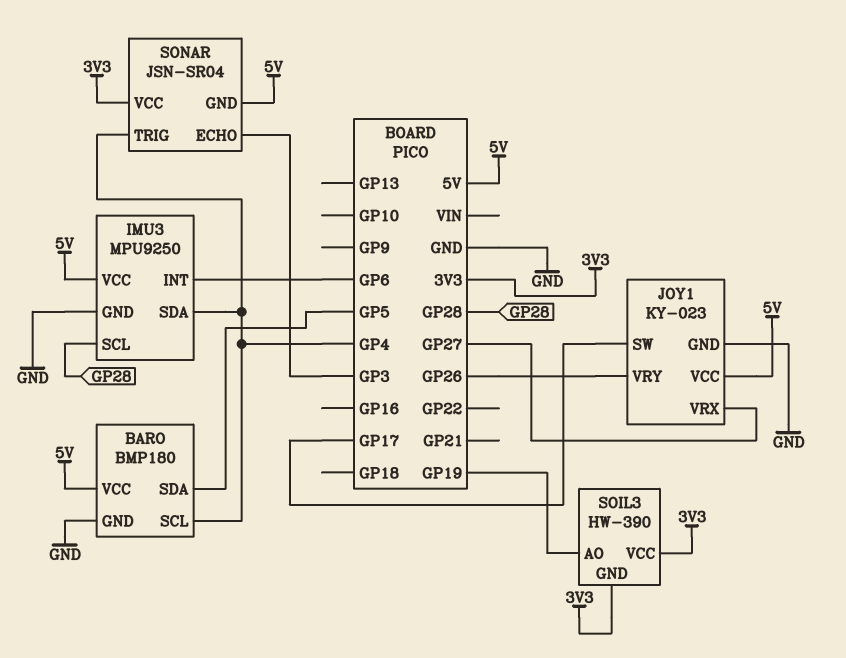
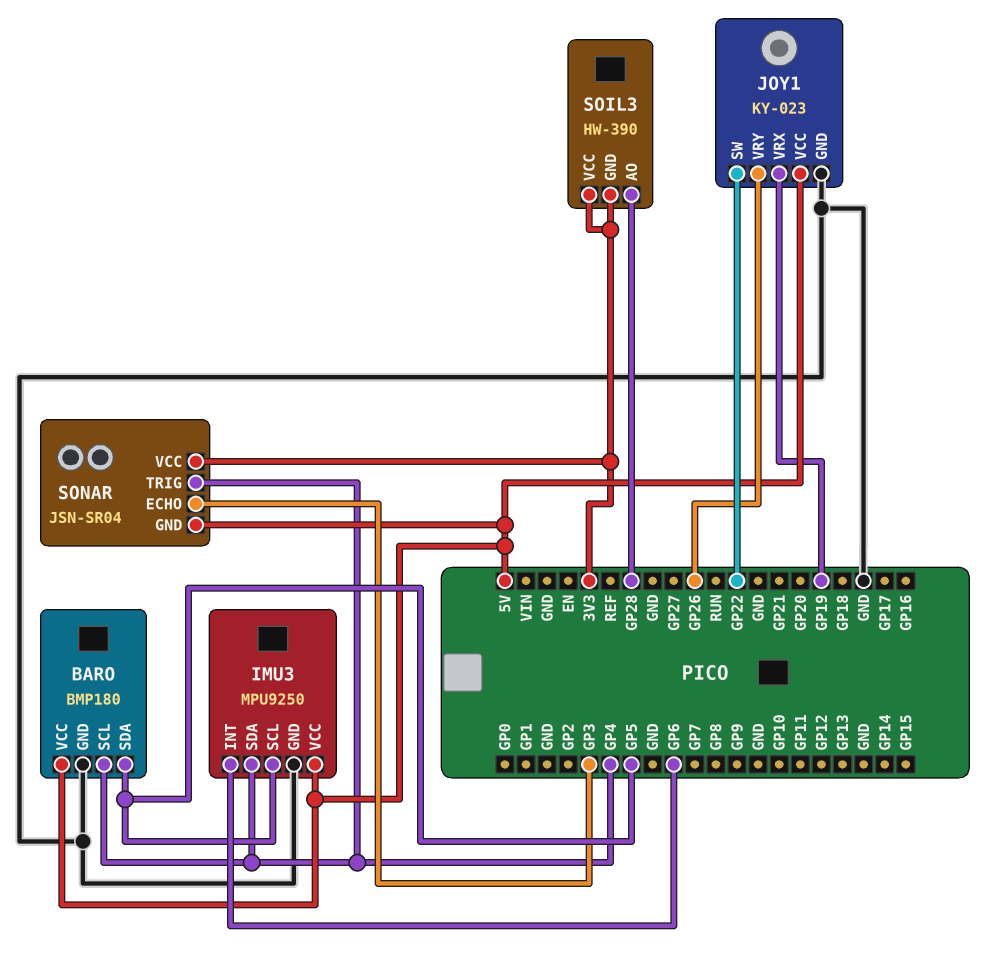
IMU3 pin SCL: GP28 -> GP5
JOY1 pin SW: GP17 -> GP22
JOY1 pin VRX: GP27 -> GP19
SOIL3 pin AO: GP19 -> GP28

